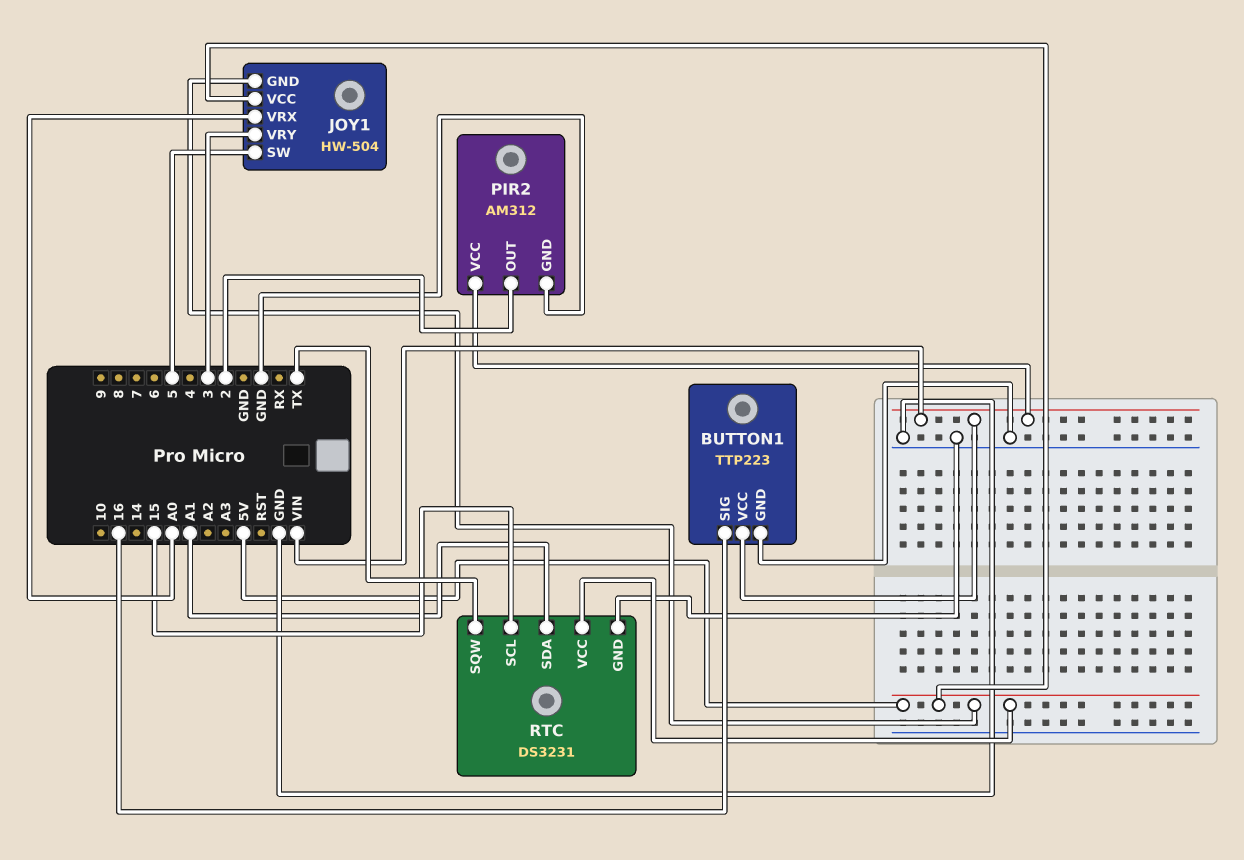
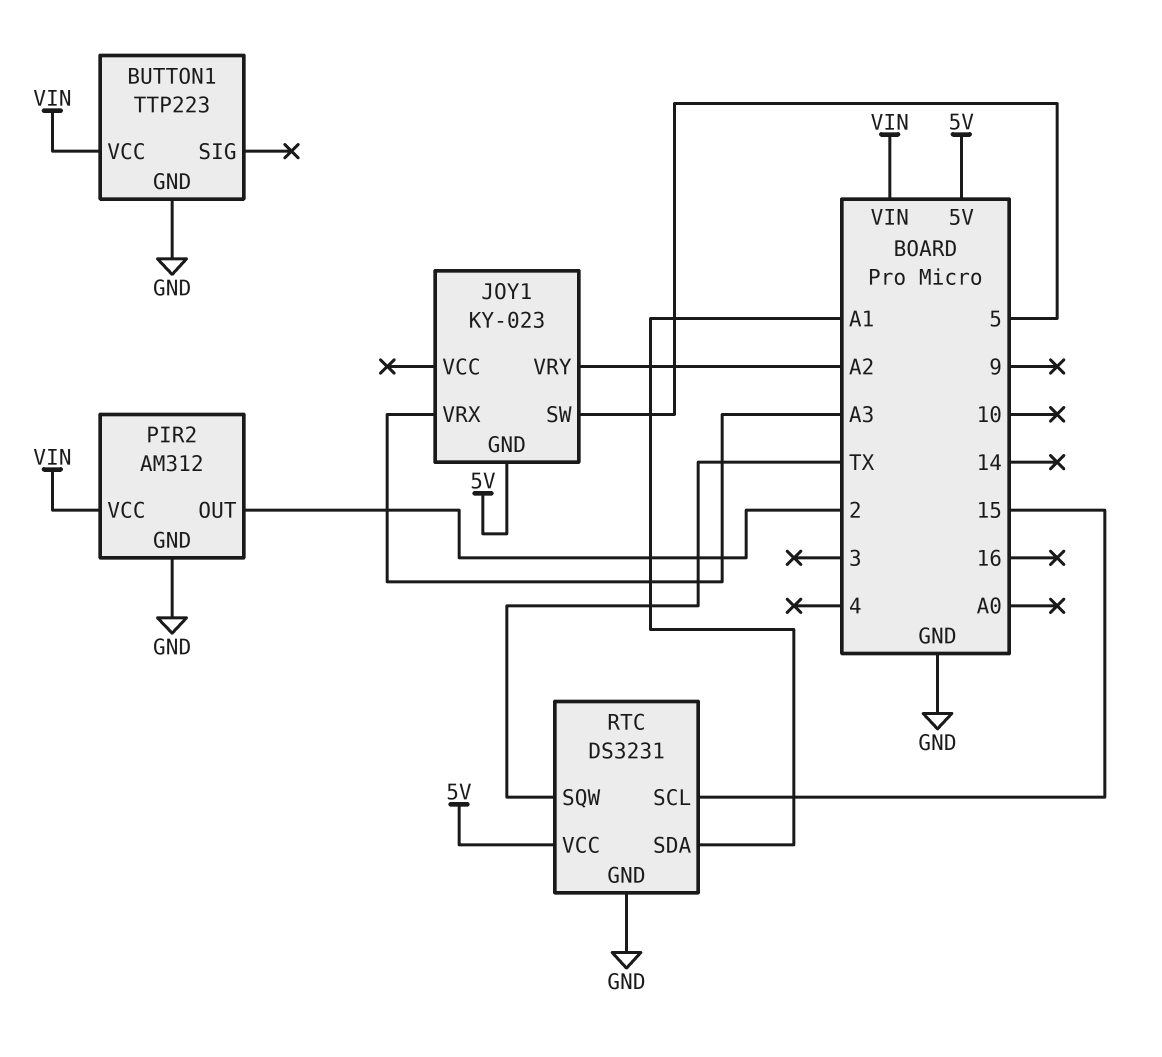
BUTTON1 pin SIG: 16 -> none
JOY1: HW-504 -> KY-023
JOY1 pin VCC: 5V -> none
JOY1 pin VRX: A0 -> A3
JOY1 pin VRY: 3 -> A2

